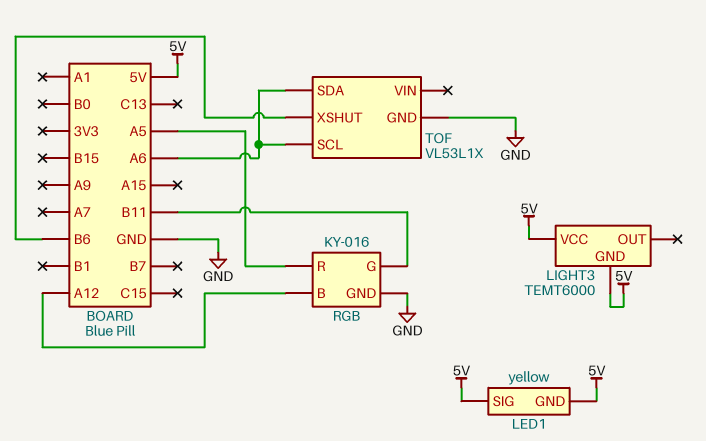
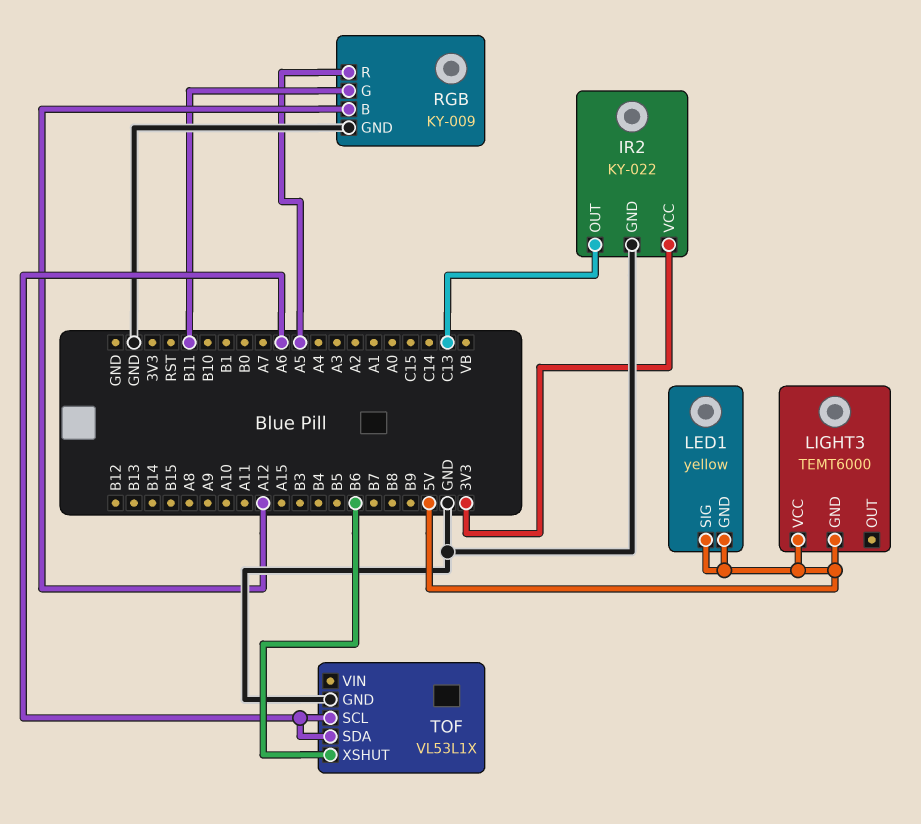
IR2: none -> KY-022
IR2 pin GND: none -> GND
IR2 pin OUT: none -> C13
IR2 pin VCC: none -> 3V3
RGB: KY-016 -> KY-009

